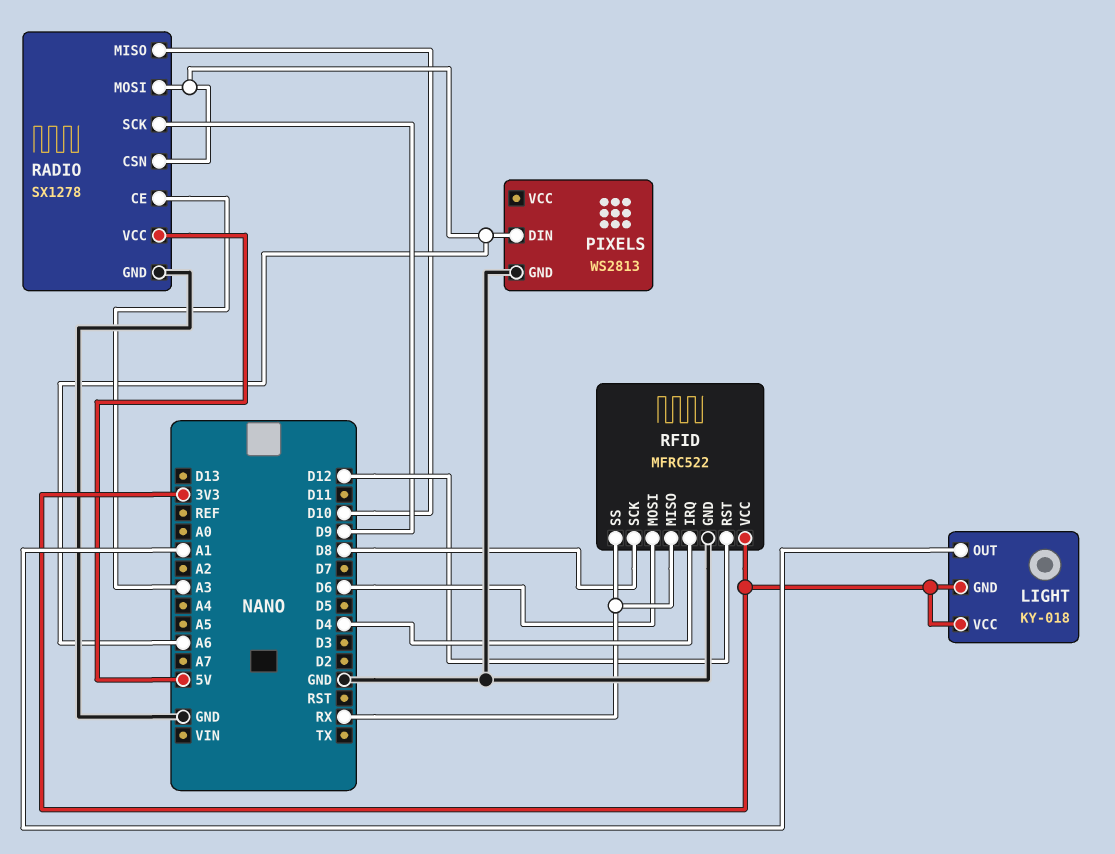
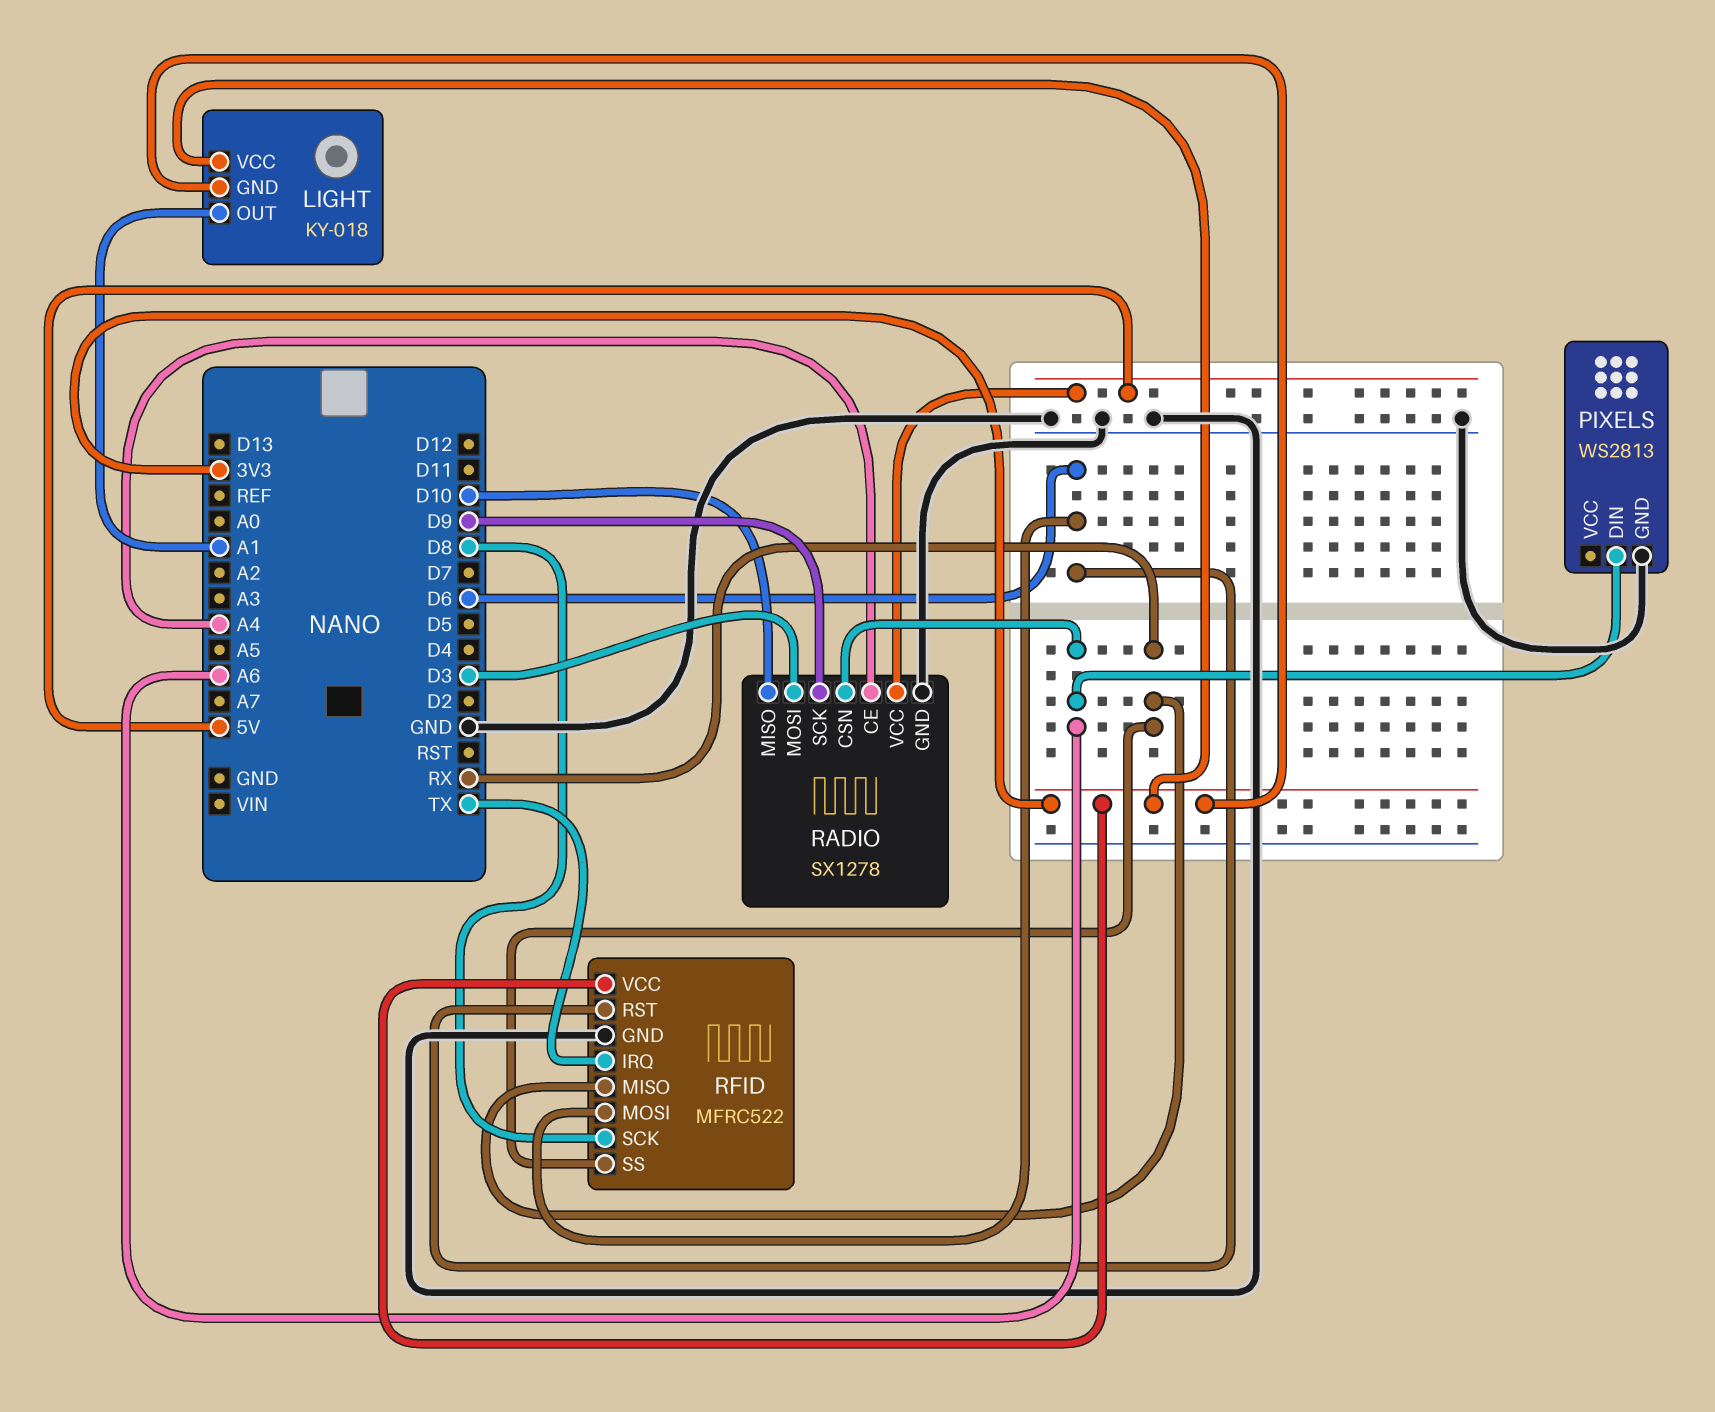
RADIO pin CE: A3 -> A4
RADIO pin MOSI: A6 -> D3
RFID pin IRQ: D4 -> TX
RFID pin RST: D12 -> D6

